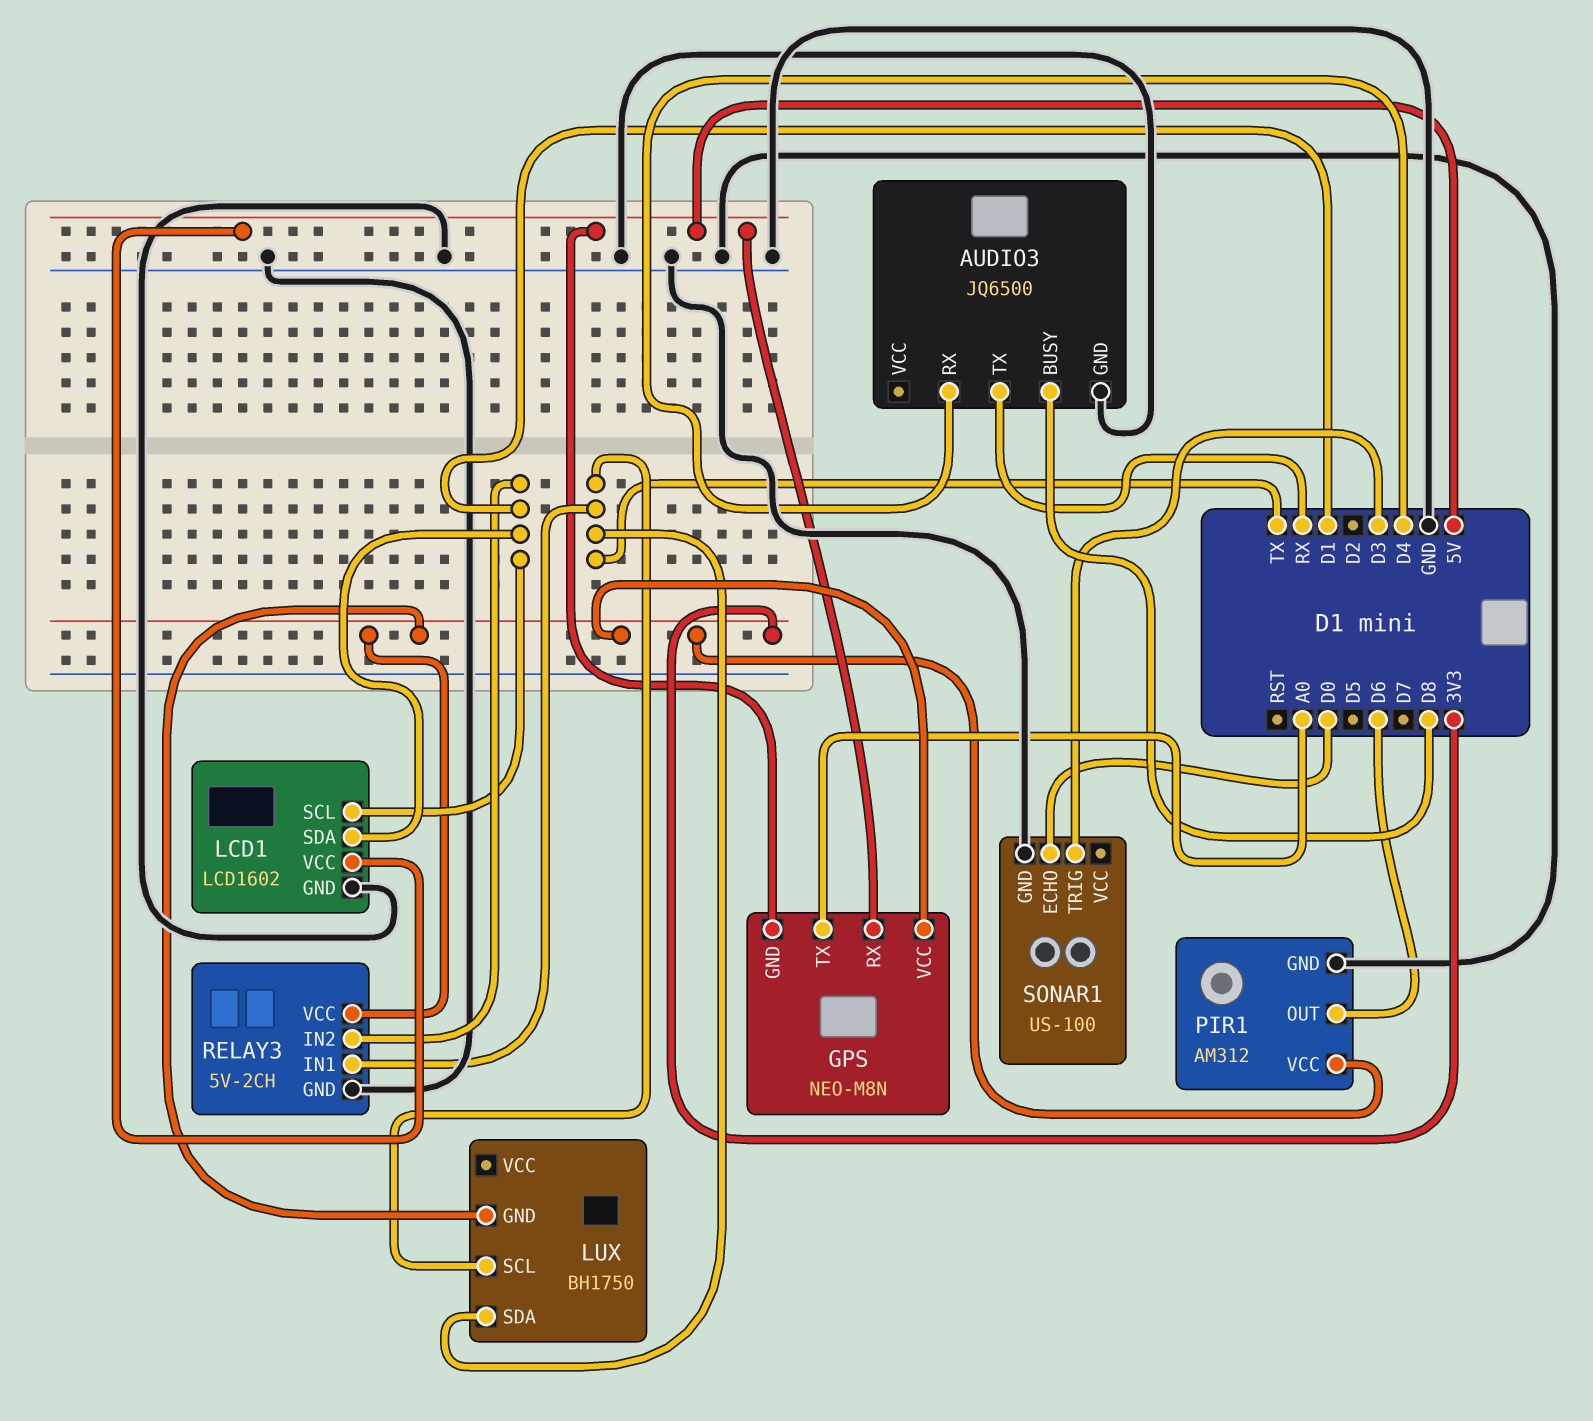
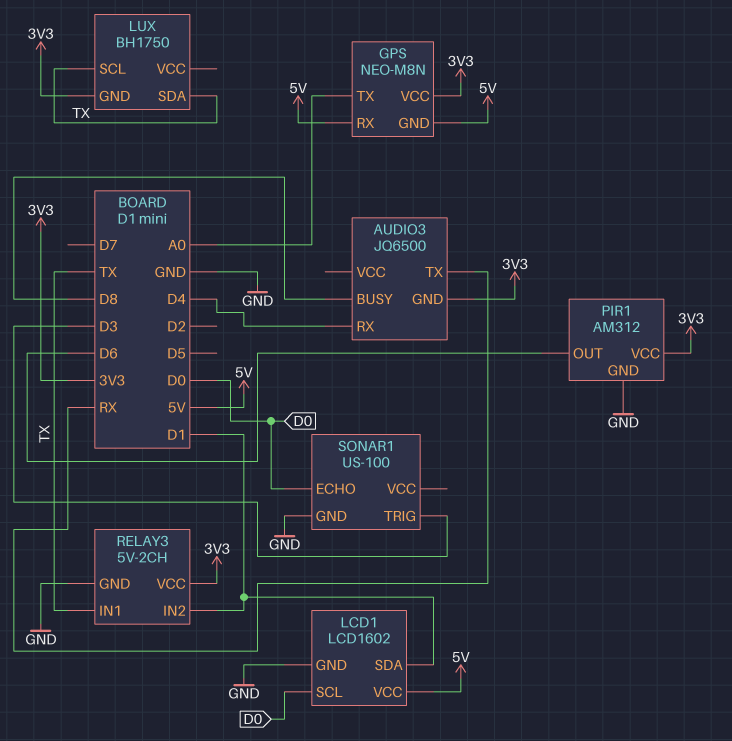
AUDIO3 pin GND: GND -> 3V3
LCD1 pin SCL: D1 -> D0

